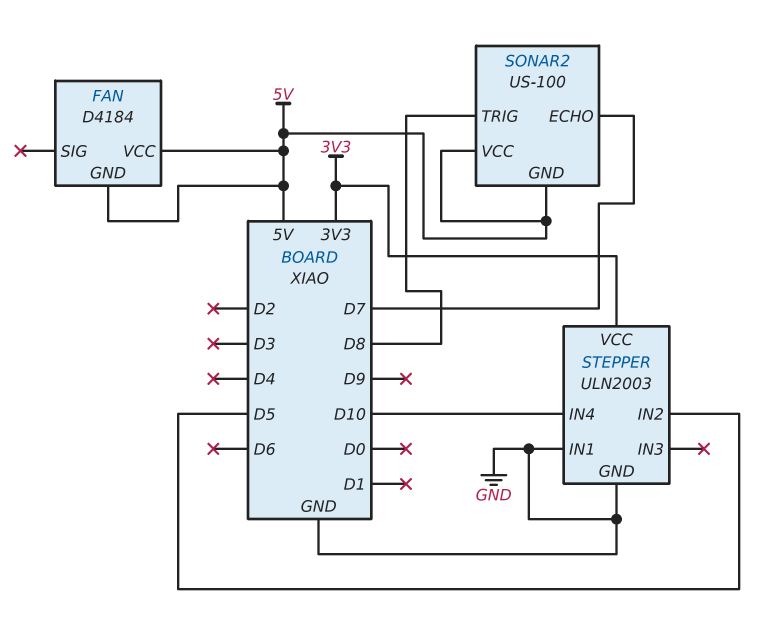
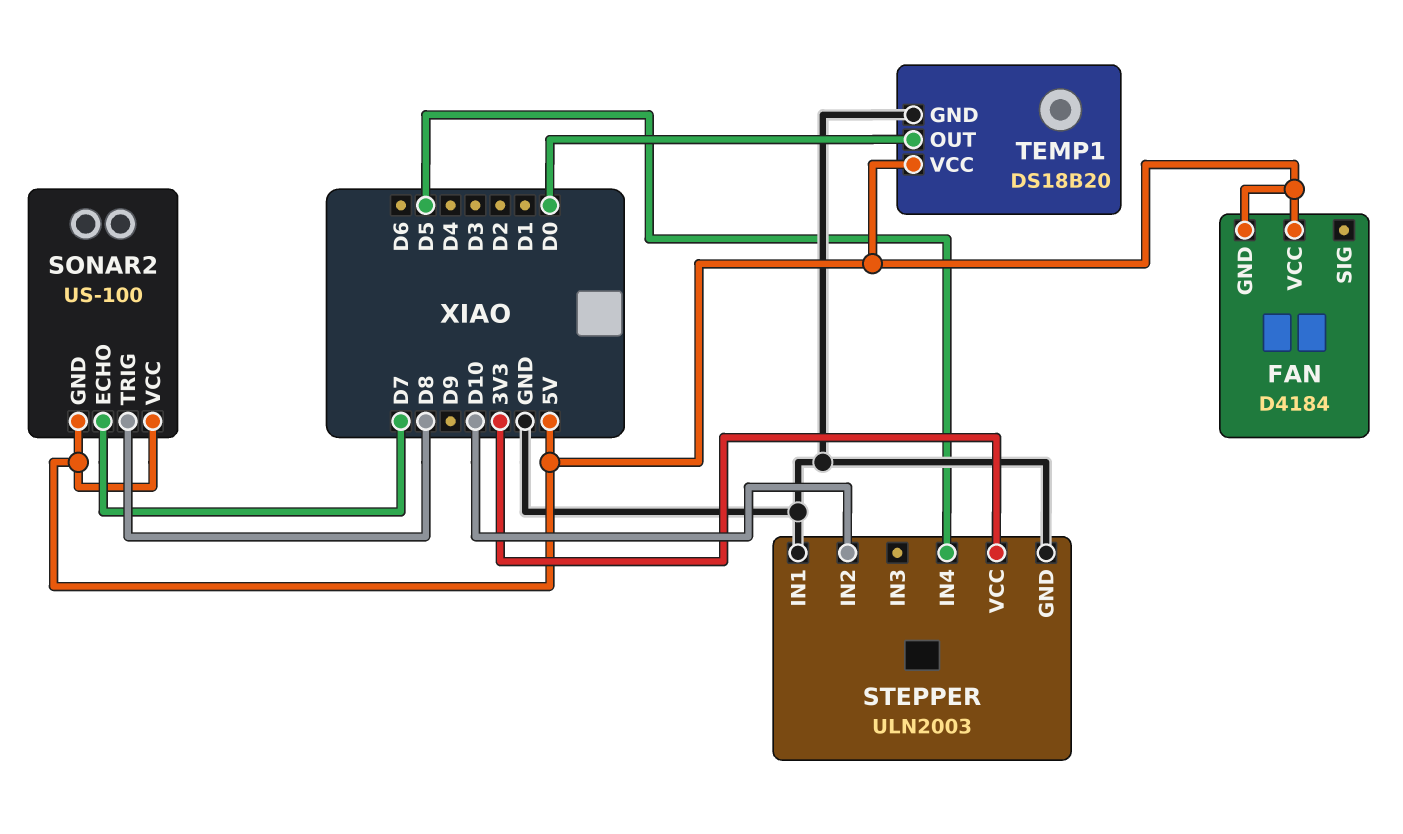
STEPPER pin IN2: D5 -> D10
STEPPER pin IN4: D10 -> D5
TEMP1: none -> DS18B20
TEMP1 pin GND: none -> GND
TEMP1 pin OUT: none -> D0
TEMP1 pin VCC: none -> 5V

